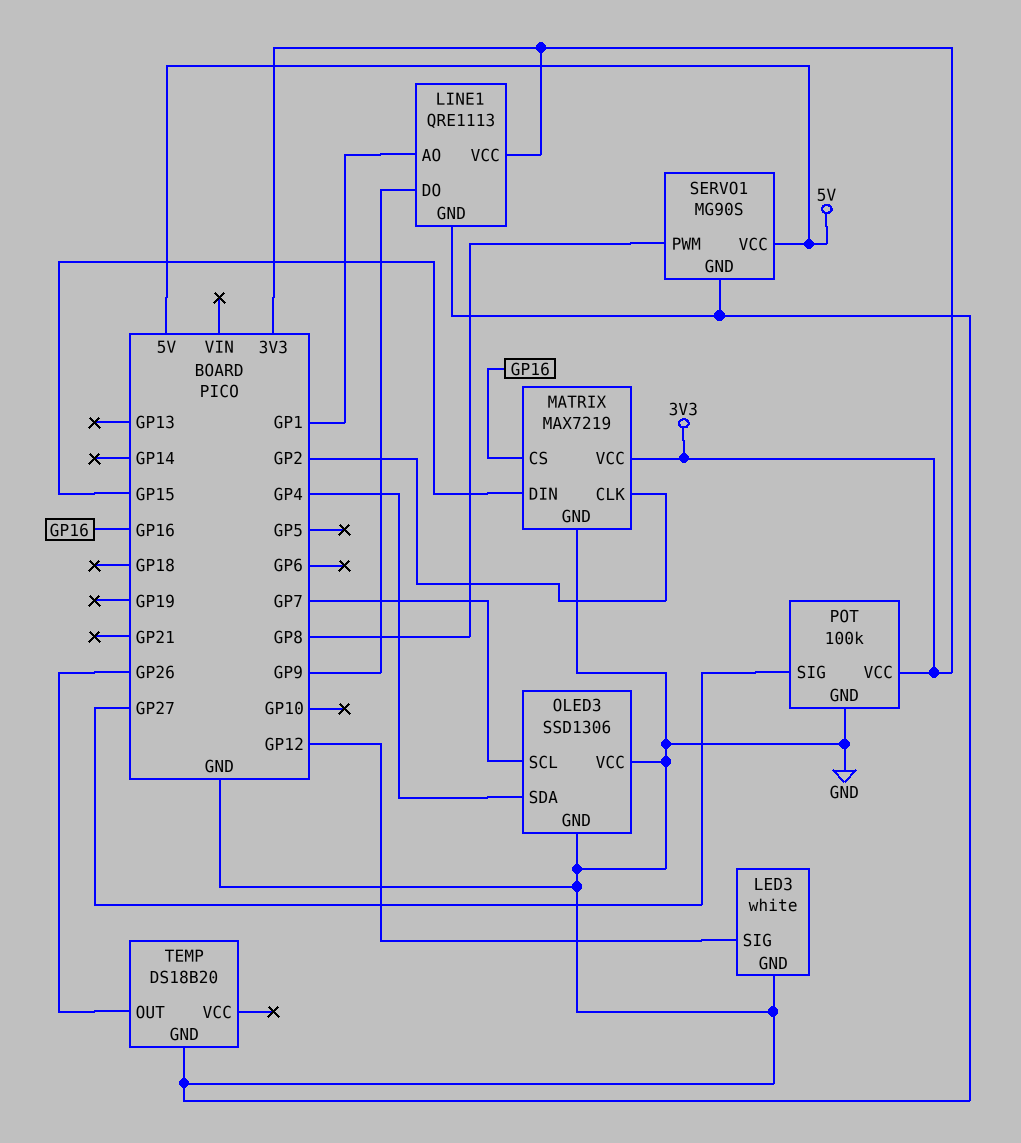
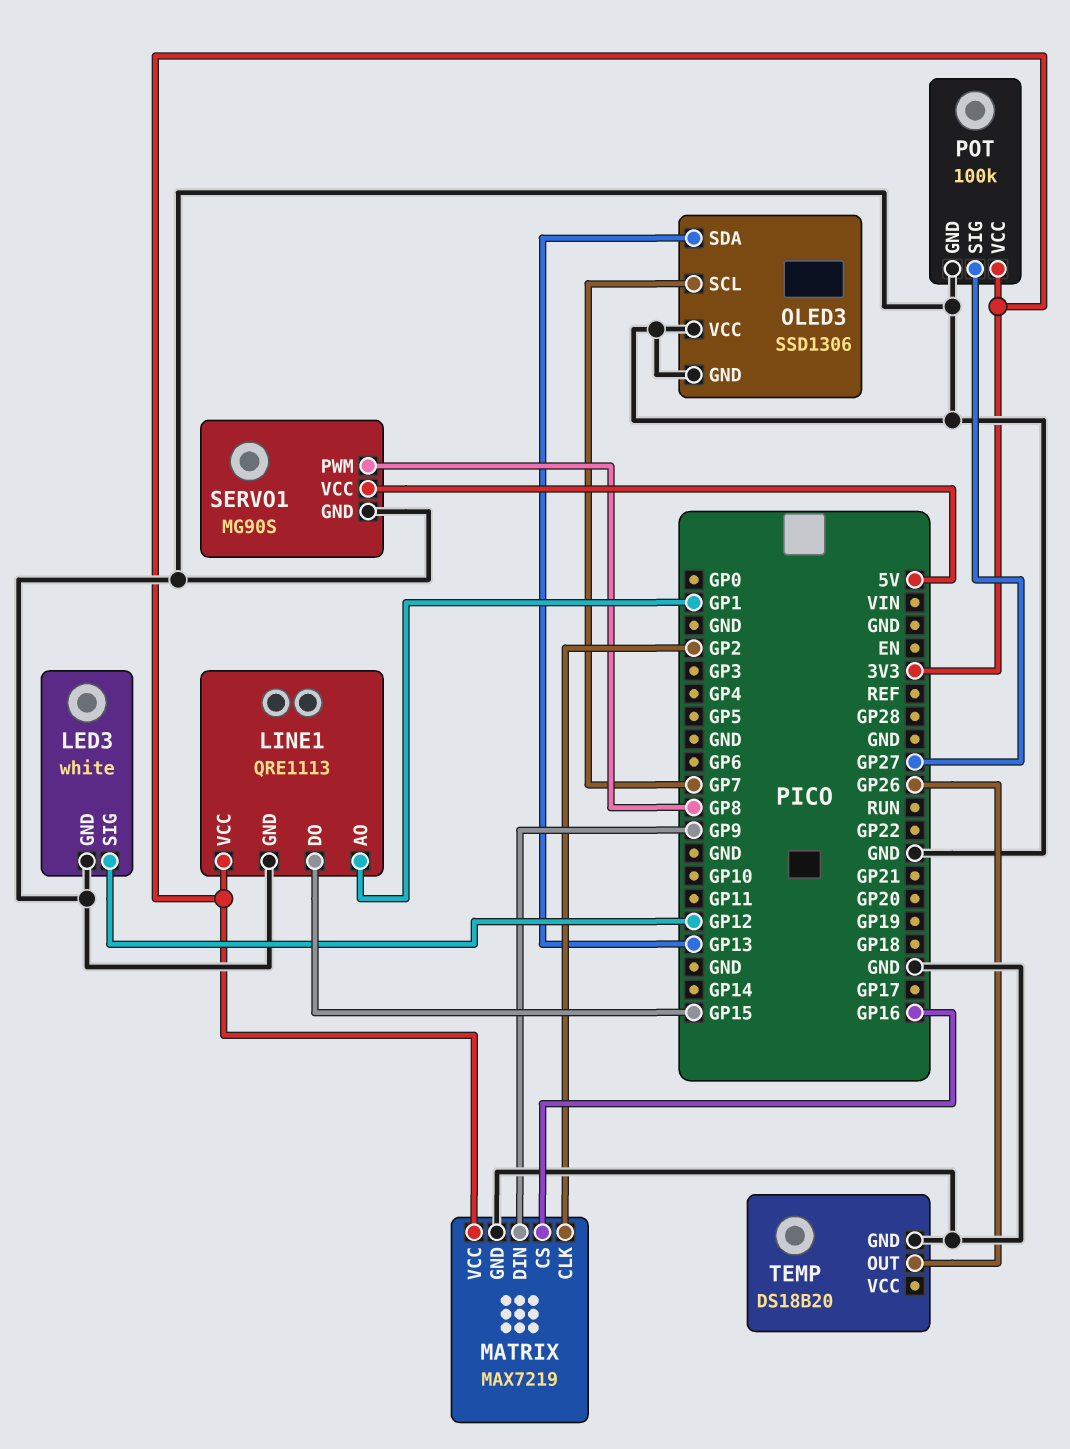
LINE1 pin DO: GP9 -> GP15
MATRIX pin DIN: GP15 -> GP9
OLED3 pin SDA: GP4 -> GP13

